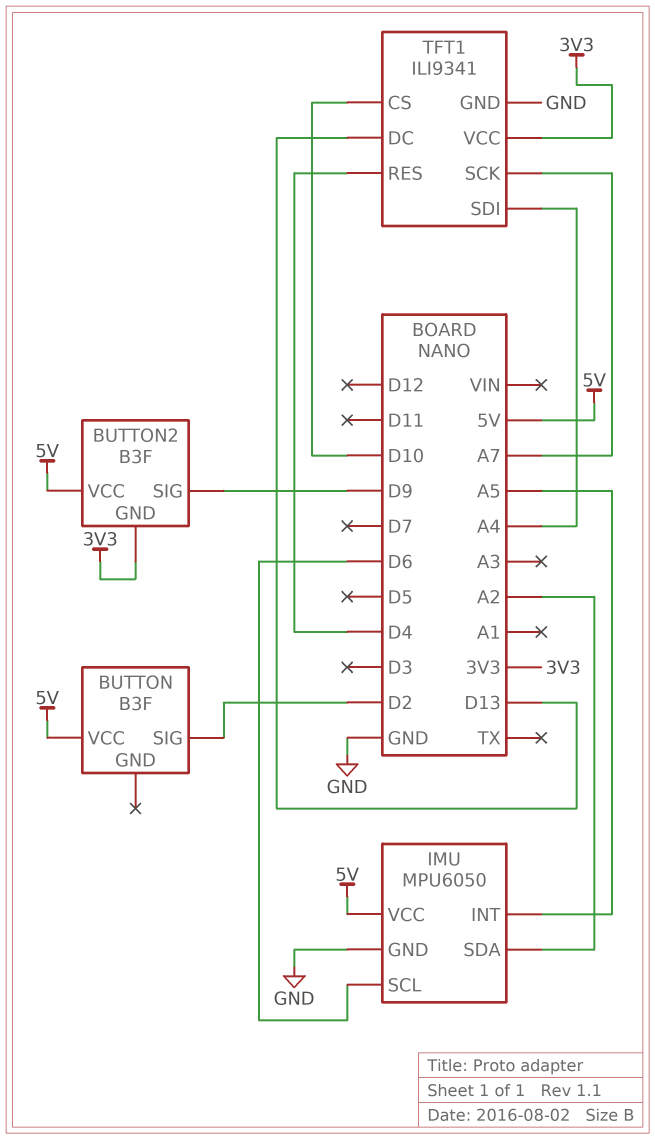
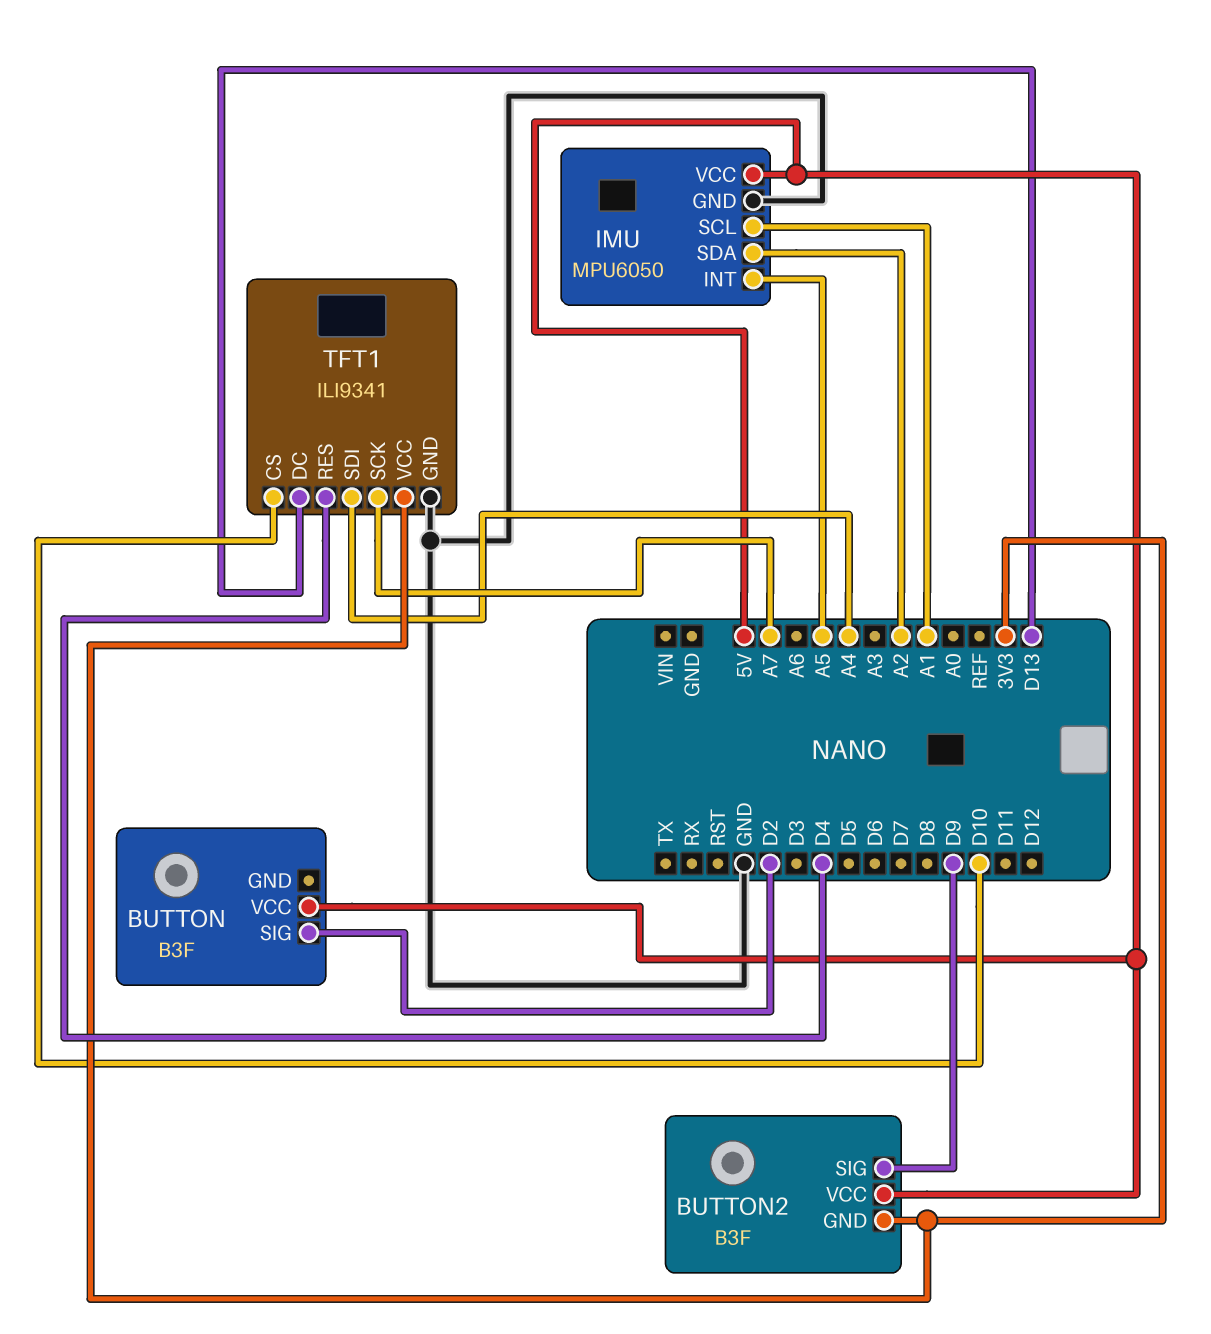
IMU pin SCL: D6 -> A1

